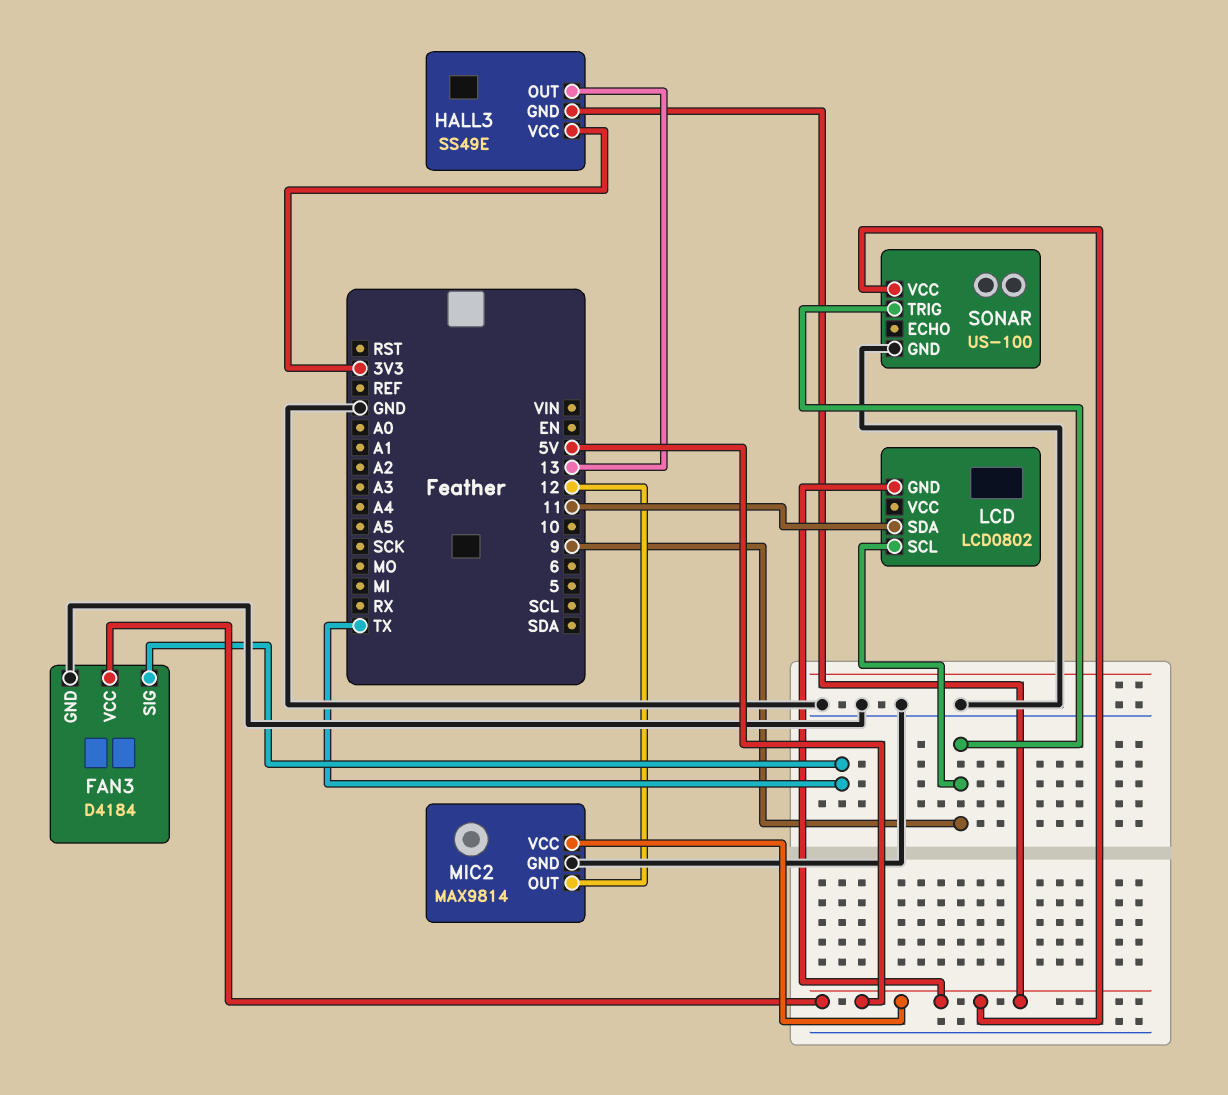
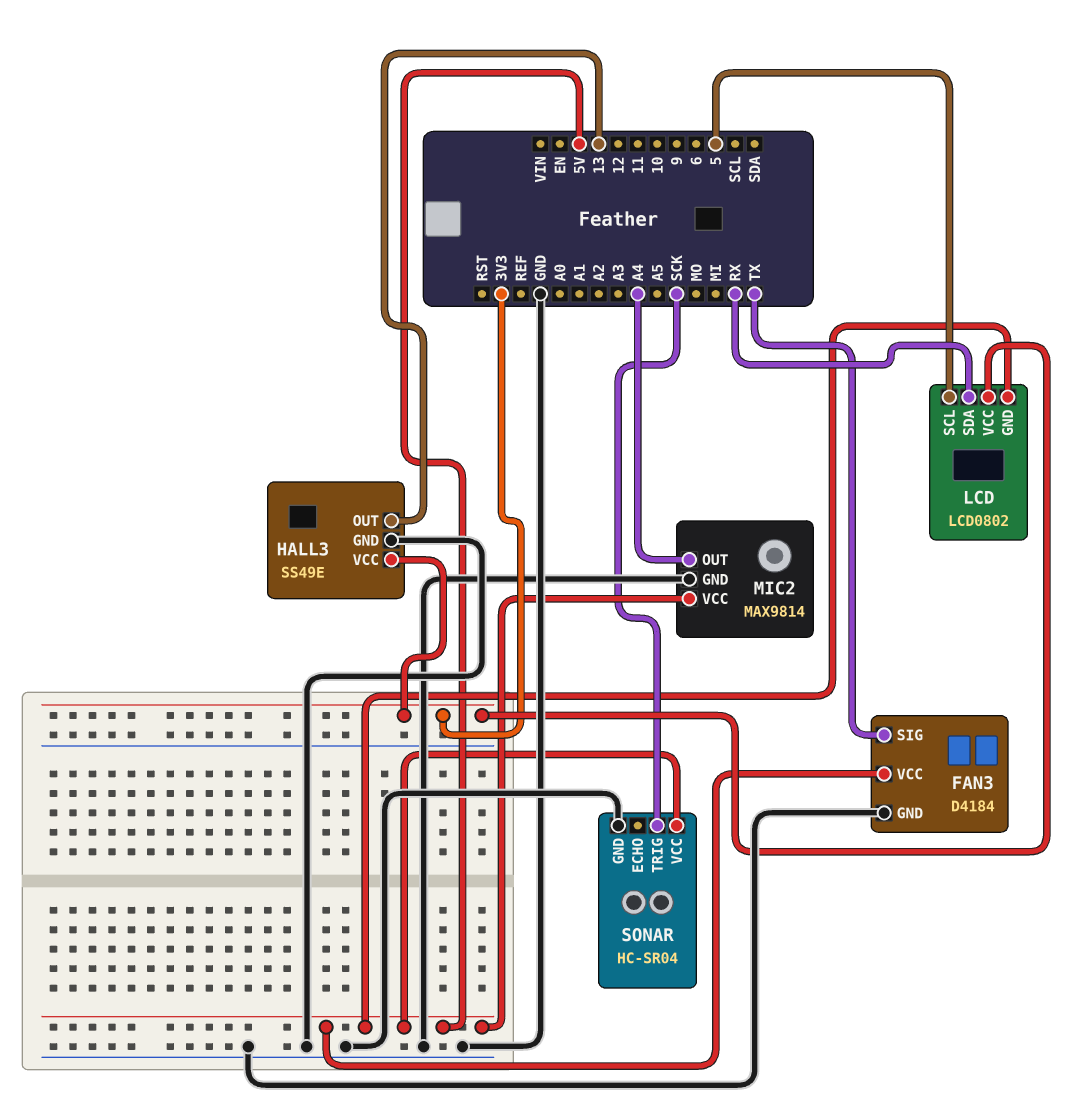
HALL3 pin GND: 5V -> GND
LCD pin SCL: 9 -> 5
LCD pin SDA: 11 -> RX
LCD pin VCC: none -> 3V3
MIC2 pin OUT: 12 -> A4
SONAR: US-100 -> HC-SR04
SONAR pin TRIG: 9 -> SCK

